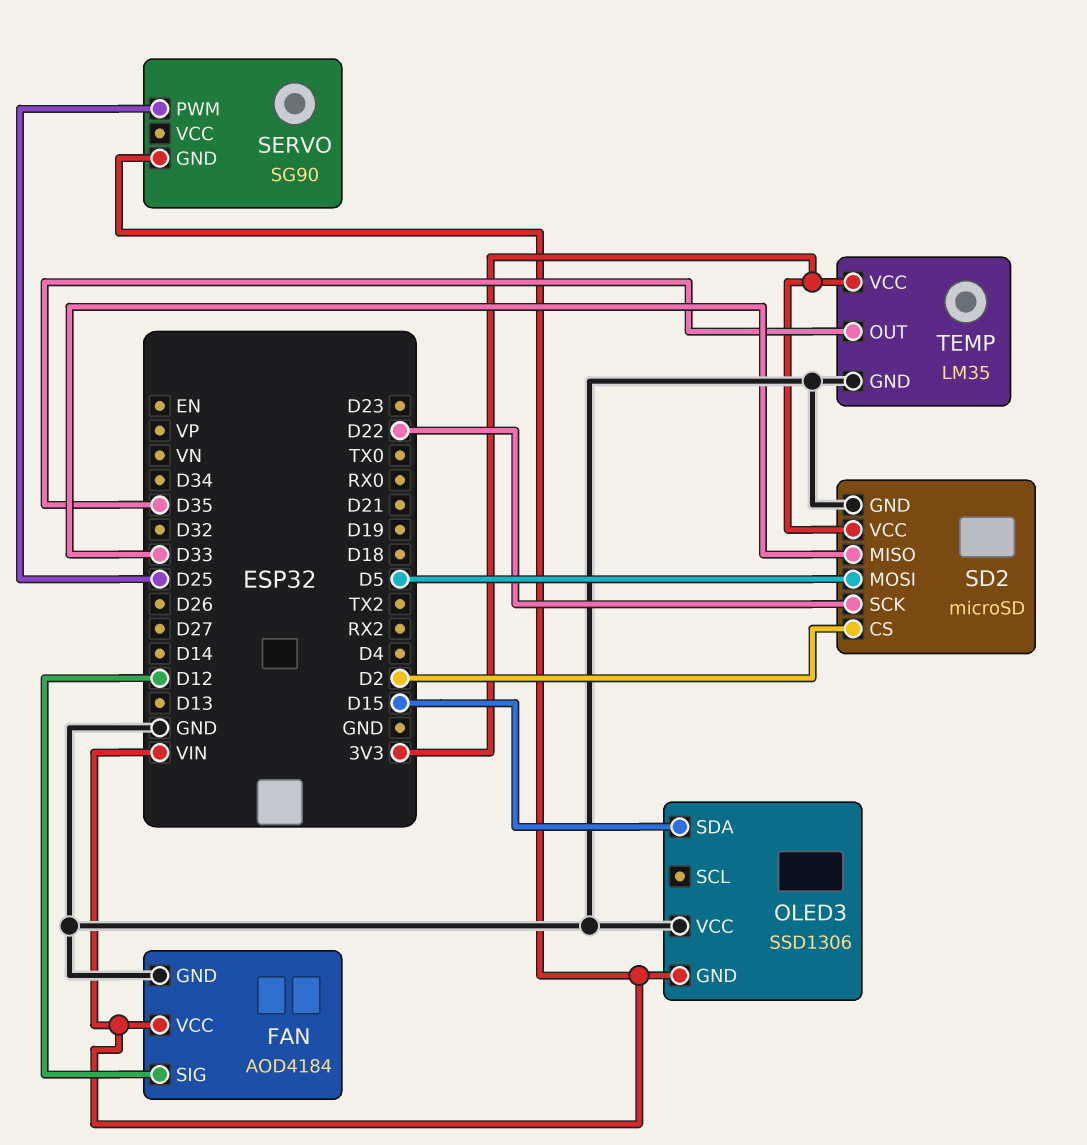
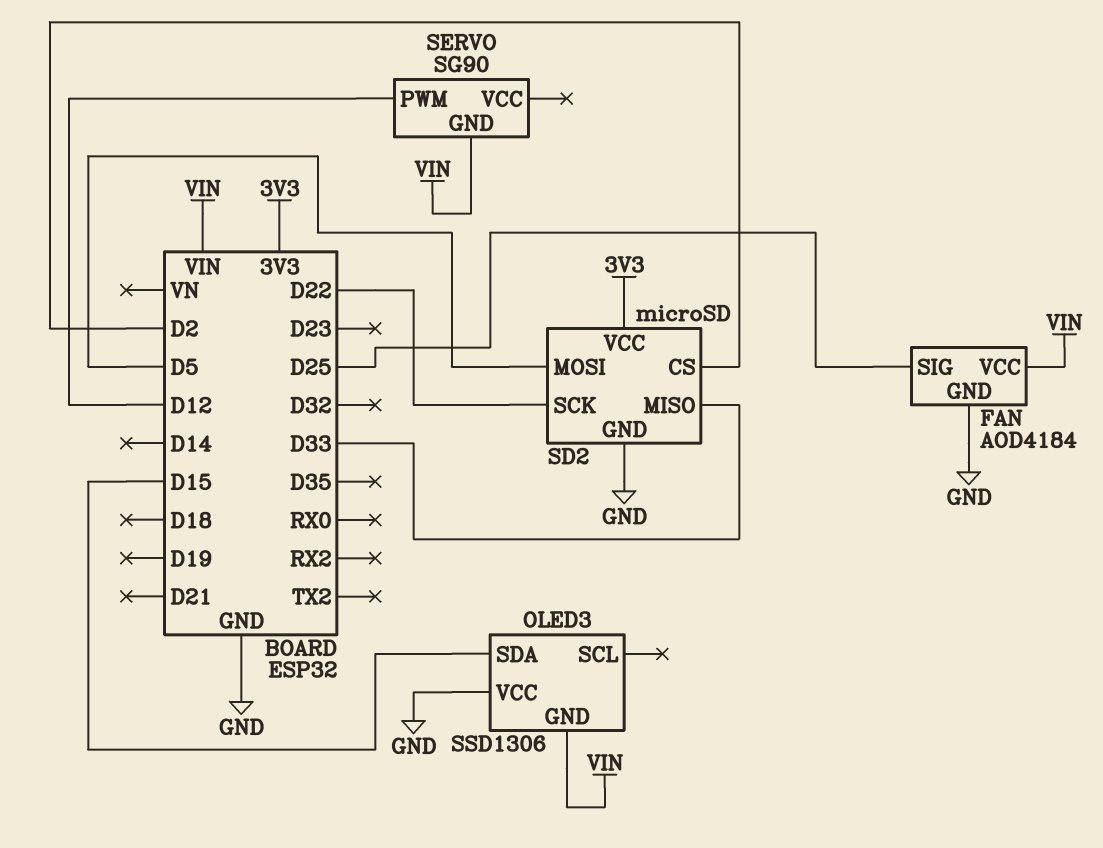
FAN pin SIG: D12 -> D25
SERVO pin PWM: D25 -> D12
TEMP: LM35 -> none
TEMP pin GND: GND -> none
TEMP pin OUT: D35 -> none
TEMP pin VCC: 3V3 -> none

